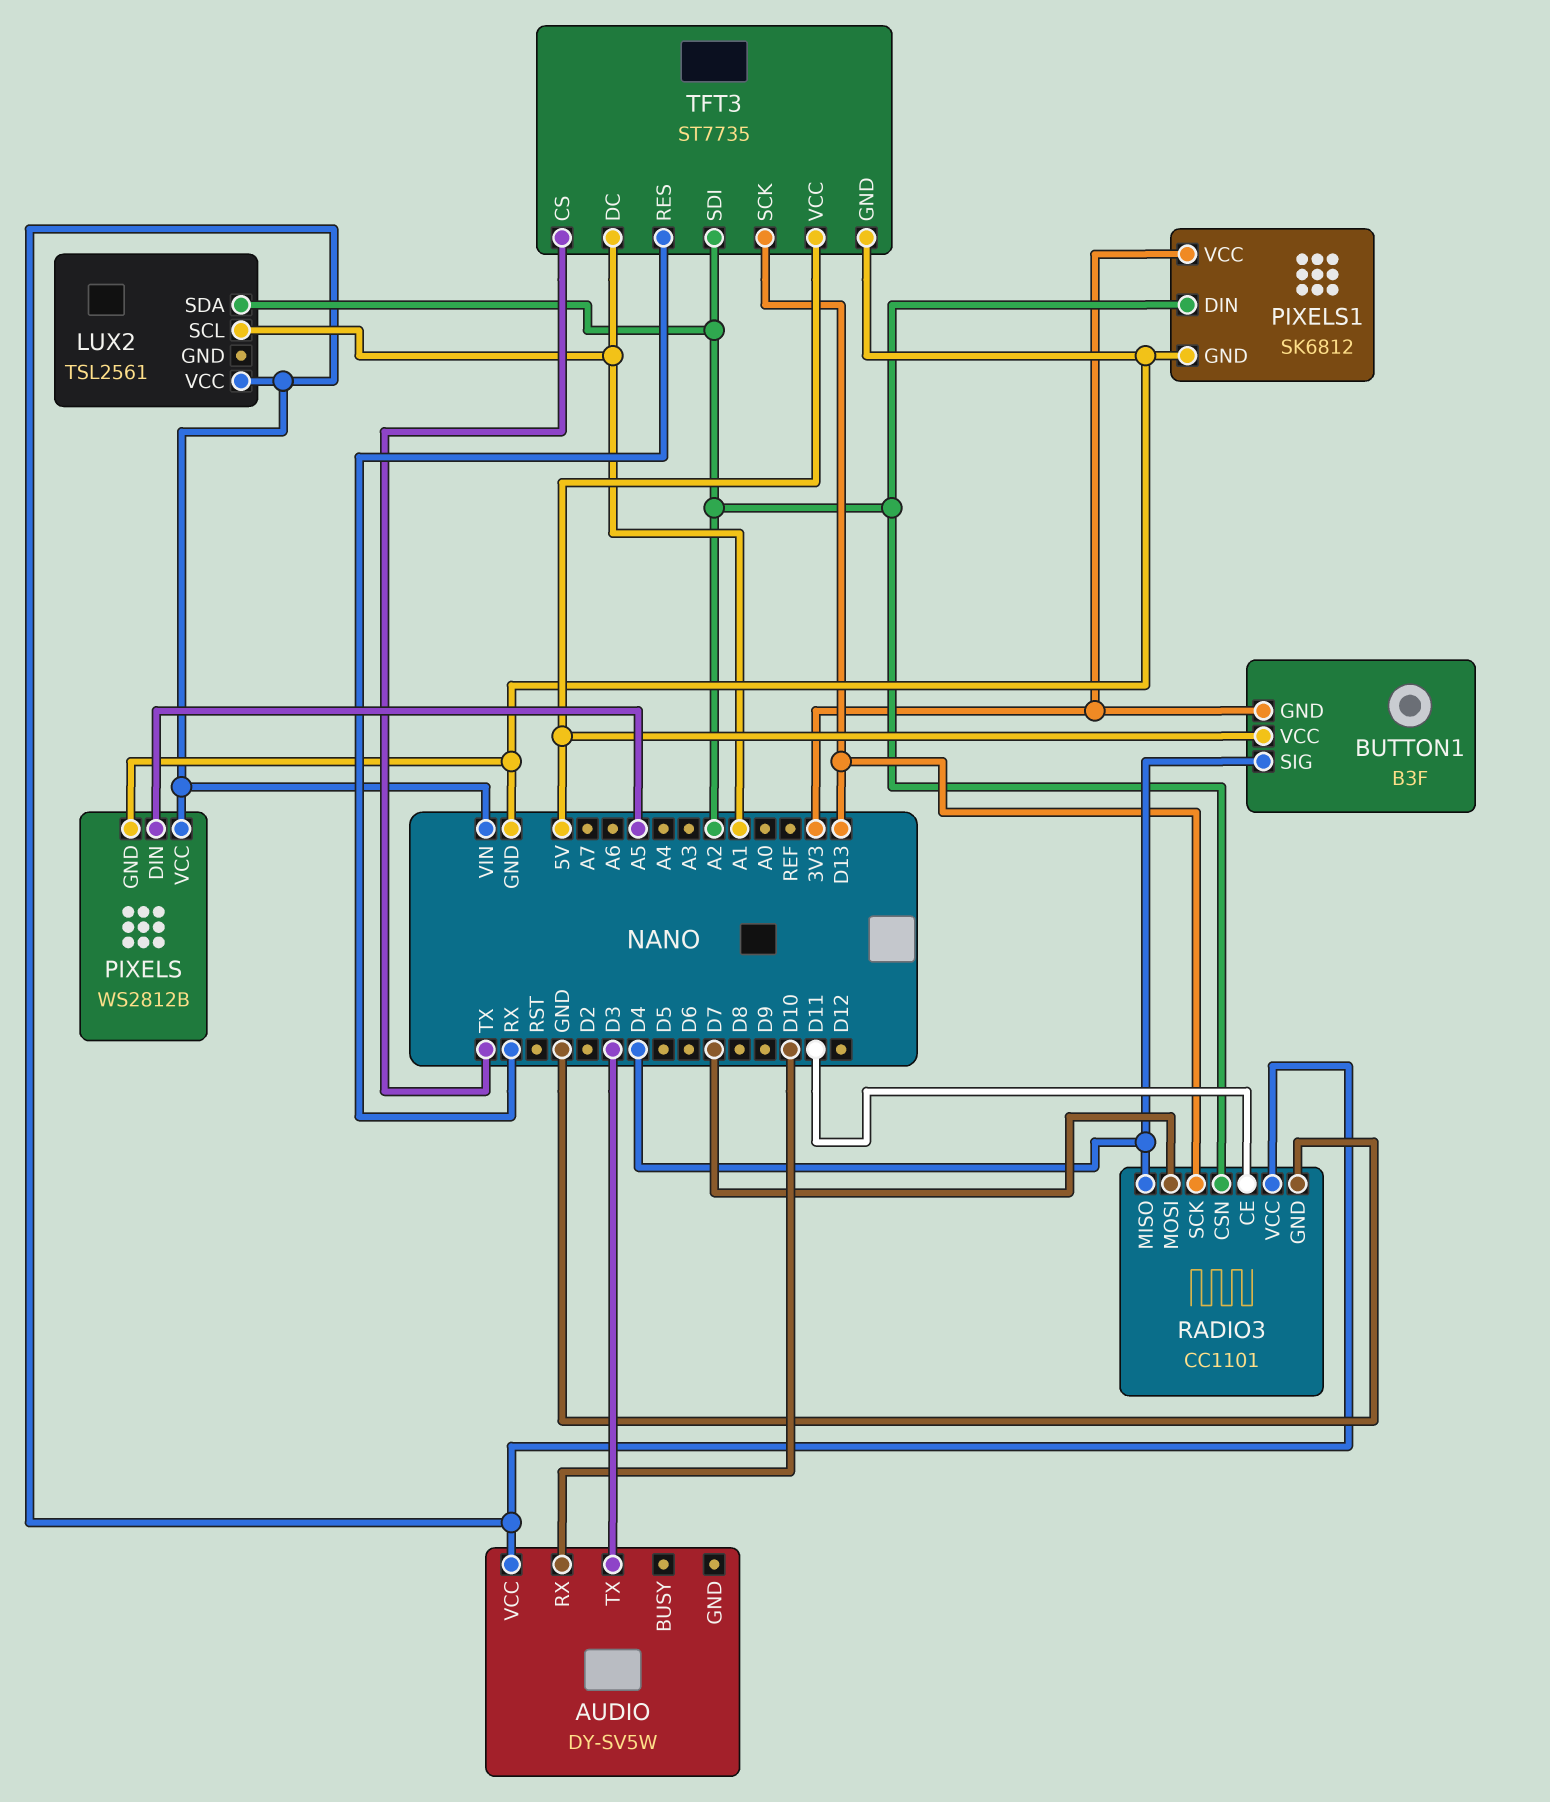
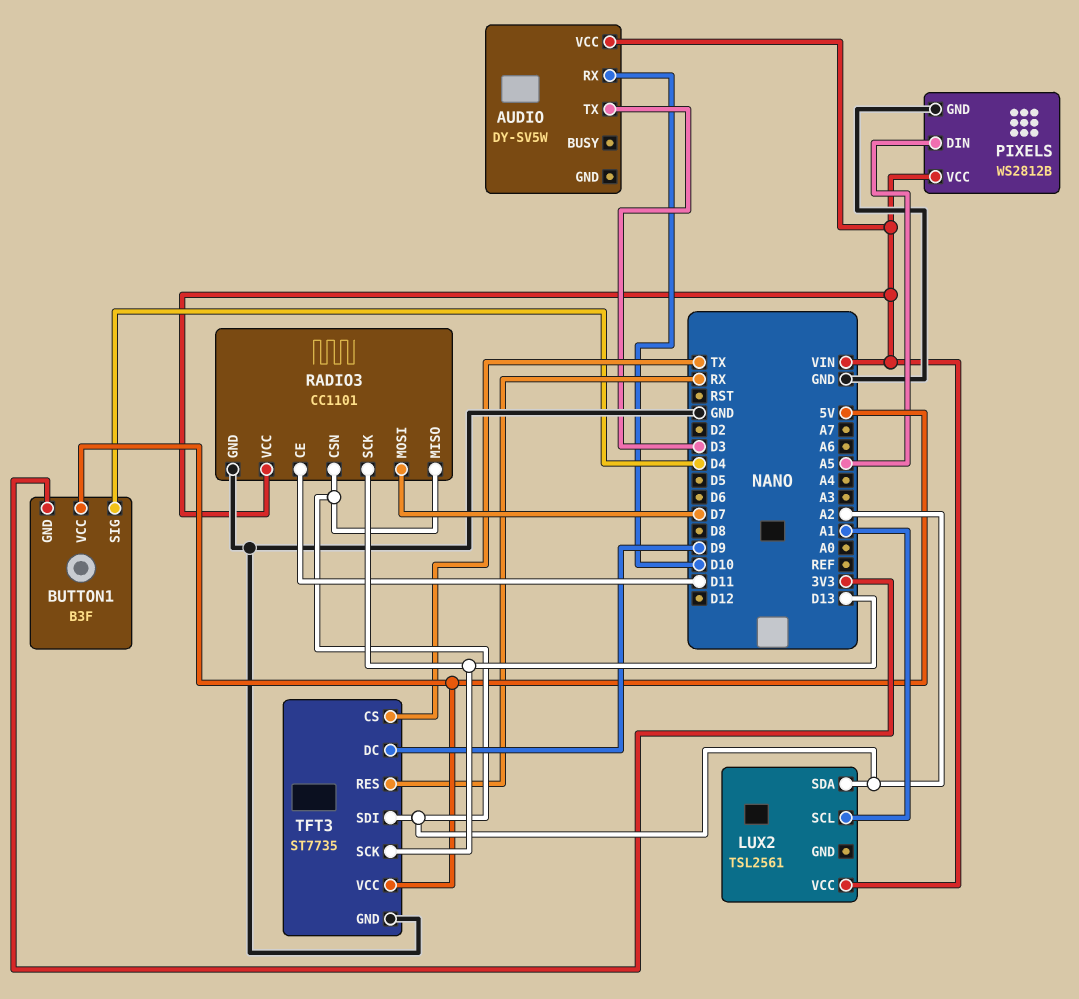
PIXELS1: SK6812 -> none
PIXELS1 pin DIN: A2 -> none
PIXELS1 pin GND: GND -> none
PIXELS1 pin VCC: 3V3 -> none
RADIO3 pin MISO: D4 -> A2
TFT3 pin DC: A1 -> D9

